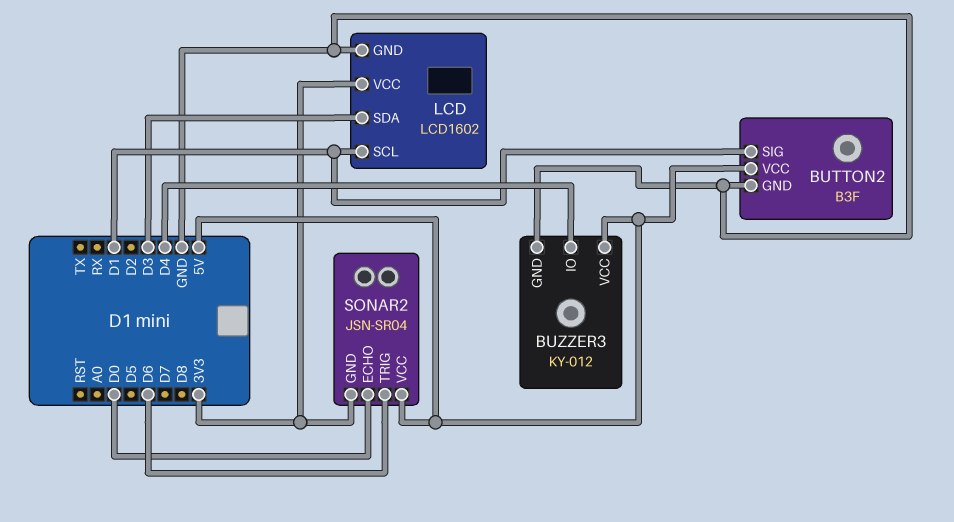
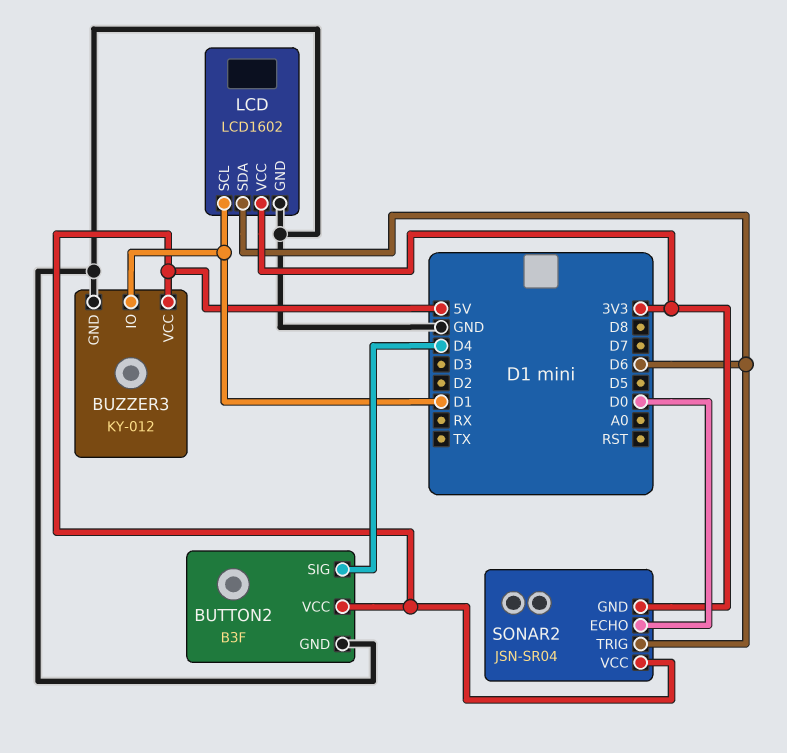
BUTTON2 pin SIG: D1 -> D4
BUZZER3 pin IO: D4 -> D1
LCD pin SDA: D3 -> D6

